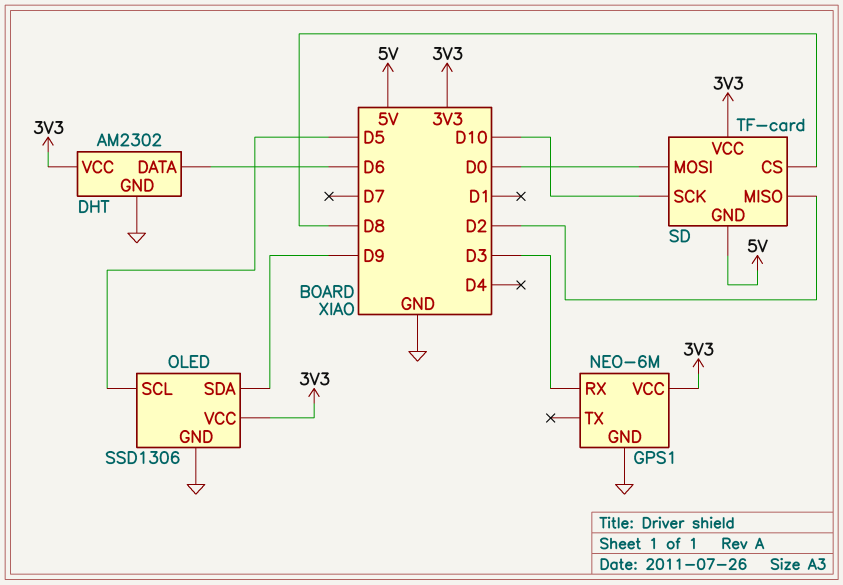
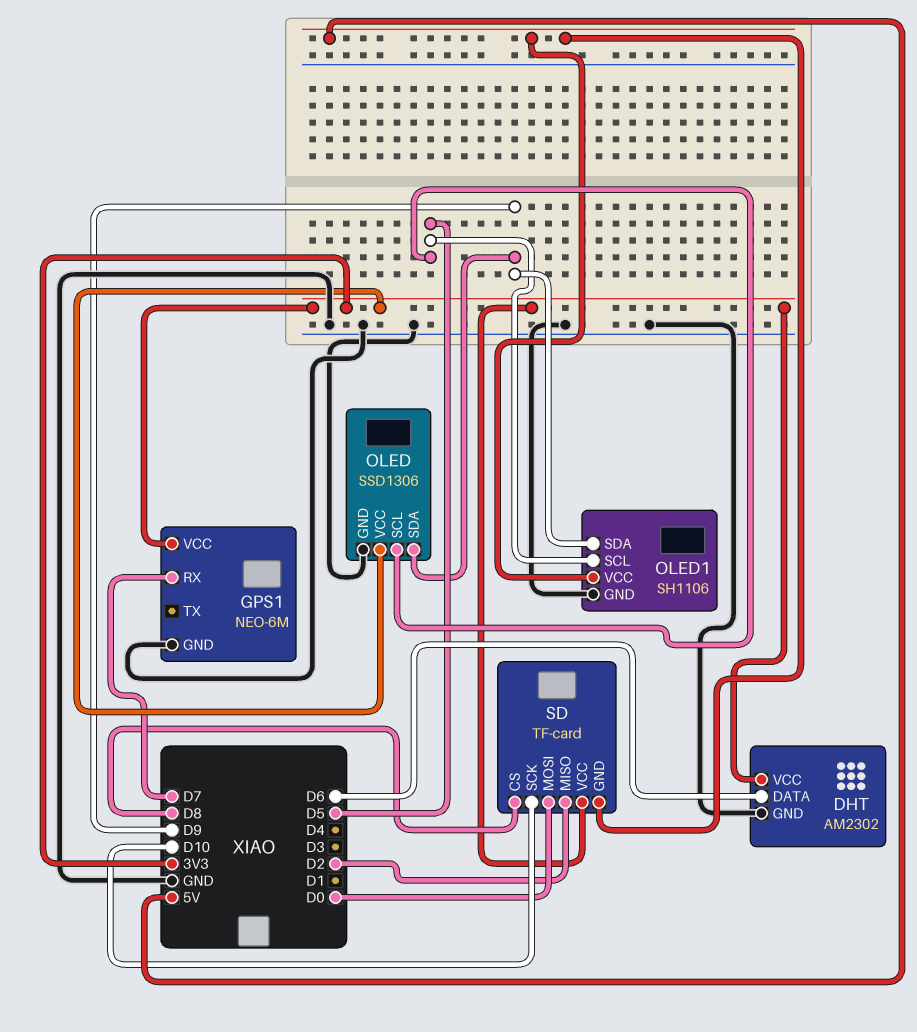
GPS1 pin RX: D3 -> D7
OLED1: none -> SH1106
OLED1 pin GND: none -> GND
OLED1 pin SCL: none -> D5
OLED1 pin SDA: none -> D9
OLED1 pin VCC: none -> 5V

